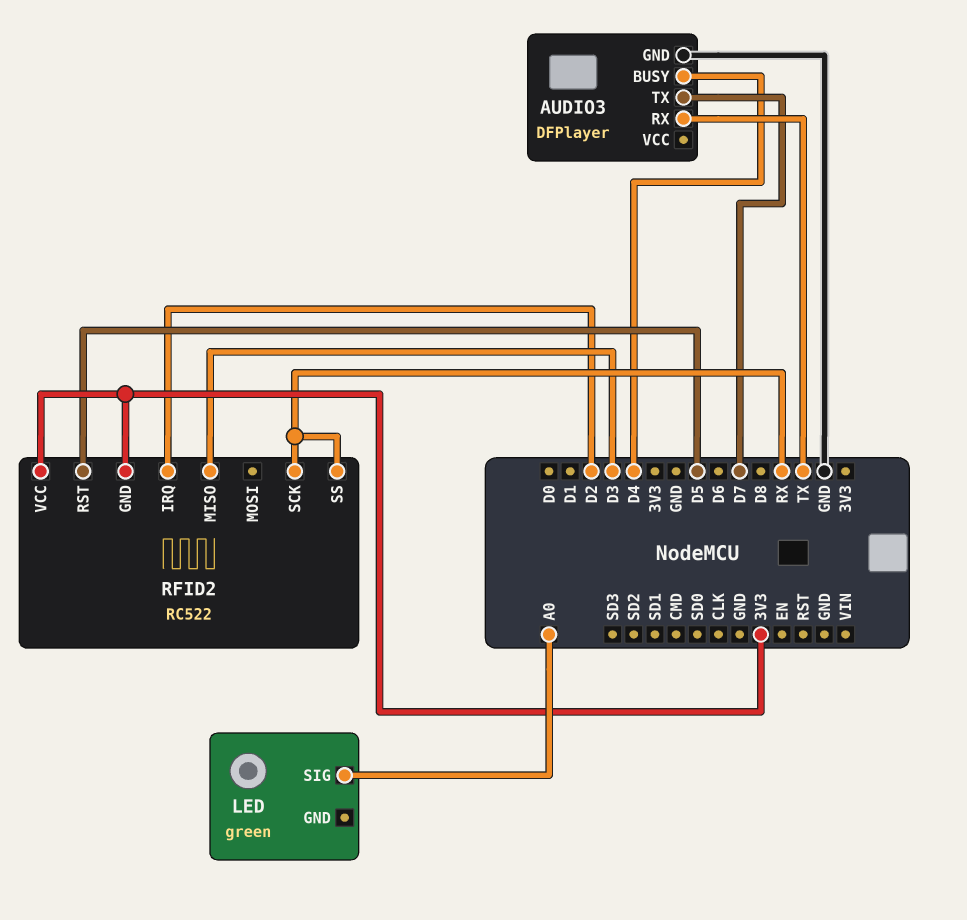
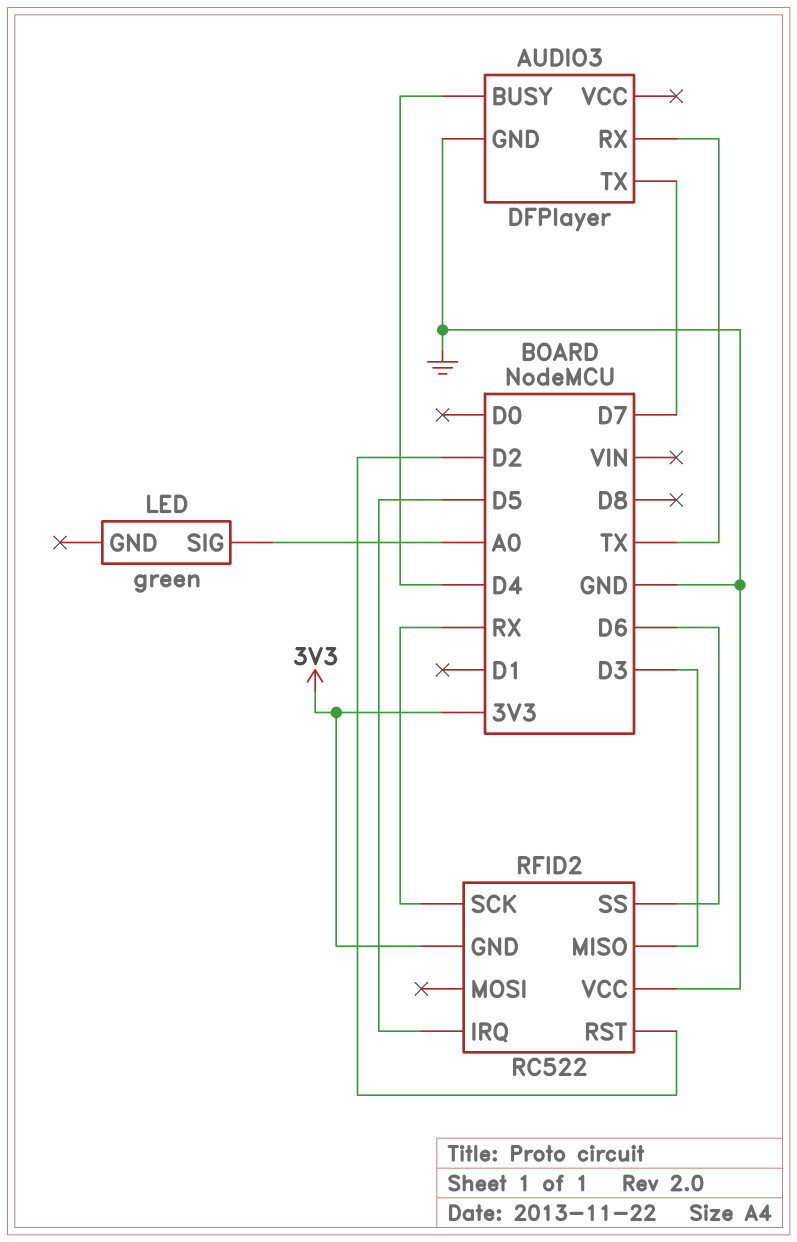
RFID2 pin IRQ: D2 -> D5
RFID2 pin RST: D5 -> D2
RFID2 pin SS: RX -> D6
RFID2 pin VCC: 3V3 -> GND

